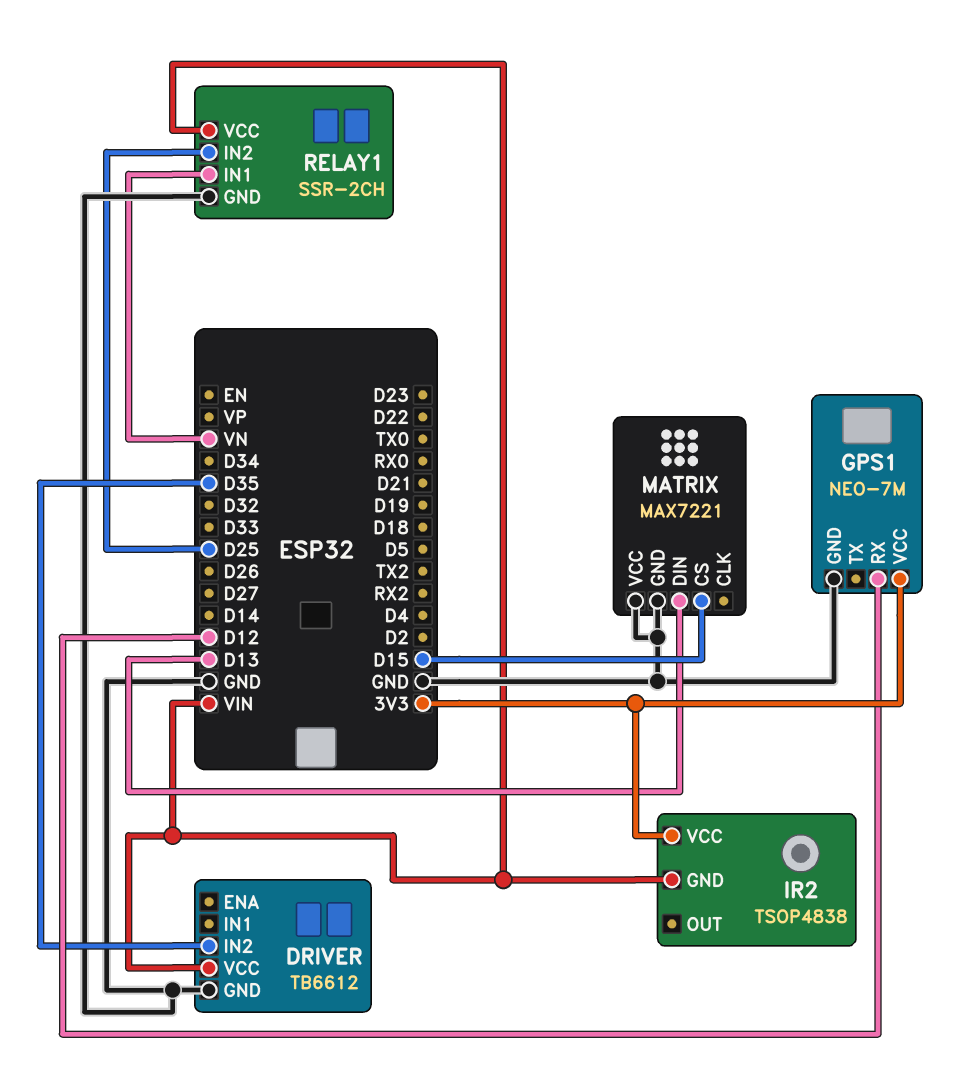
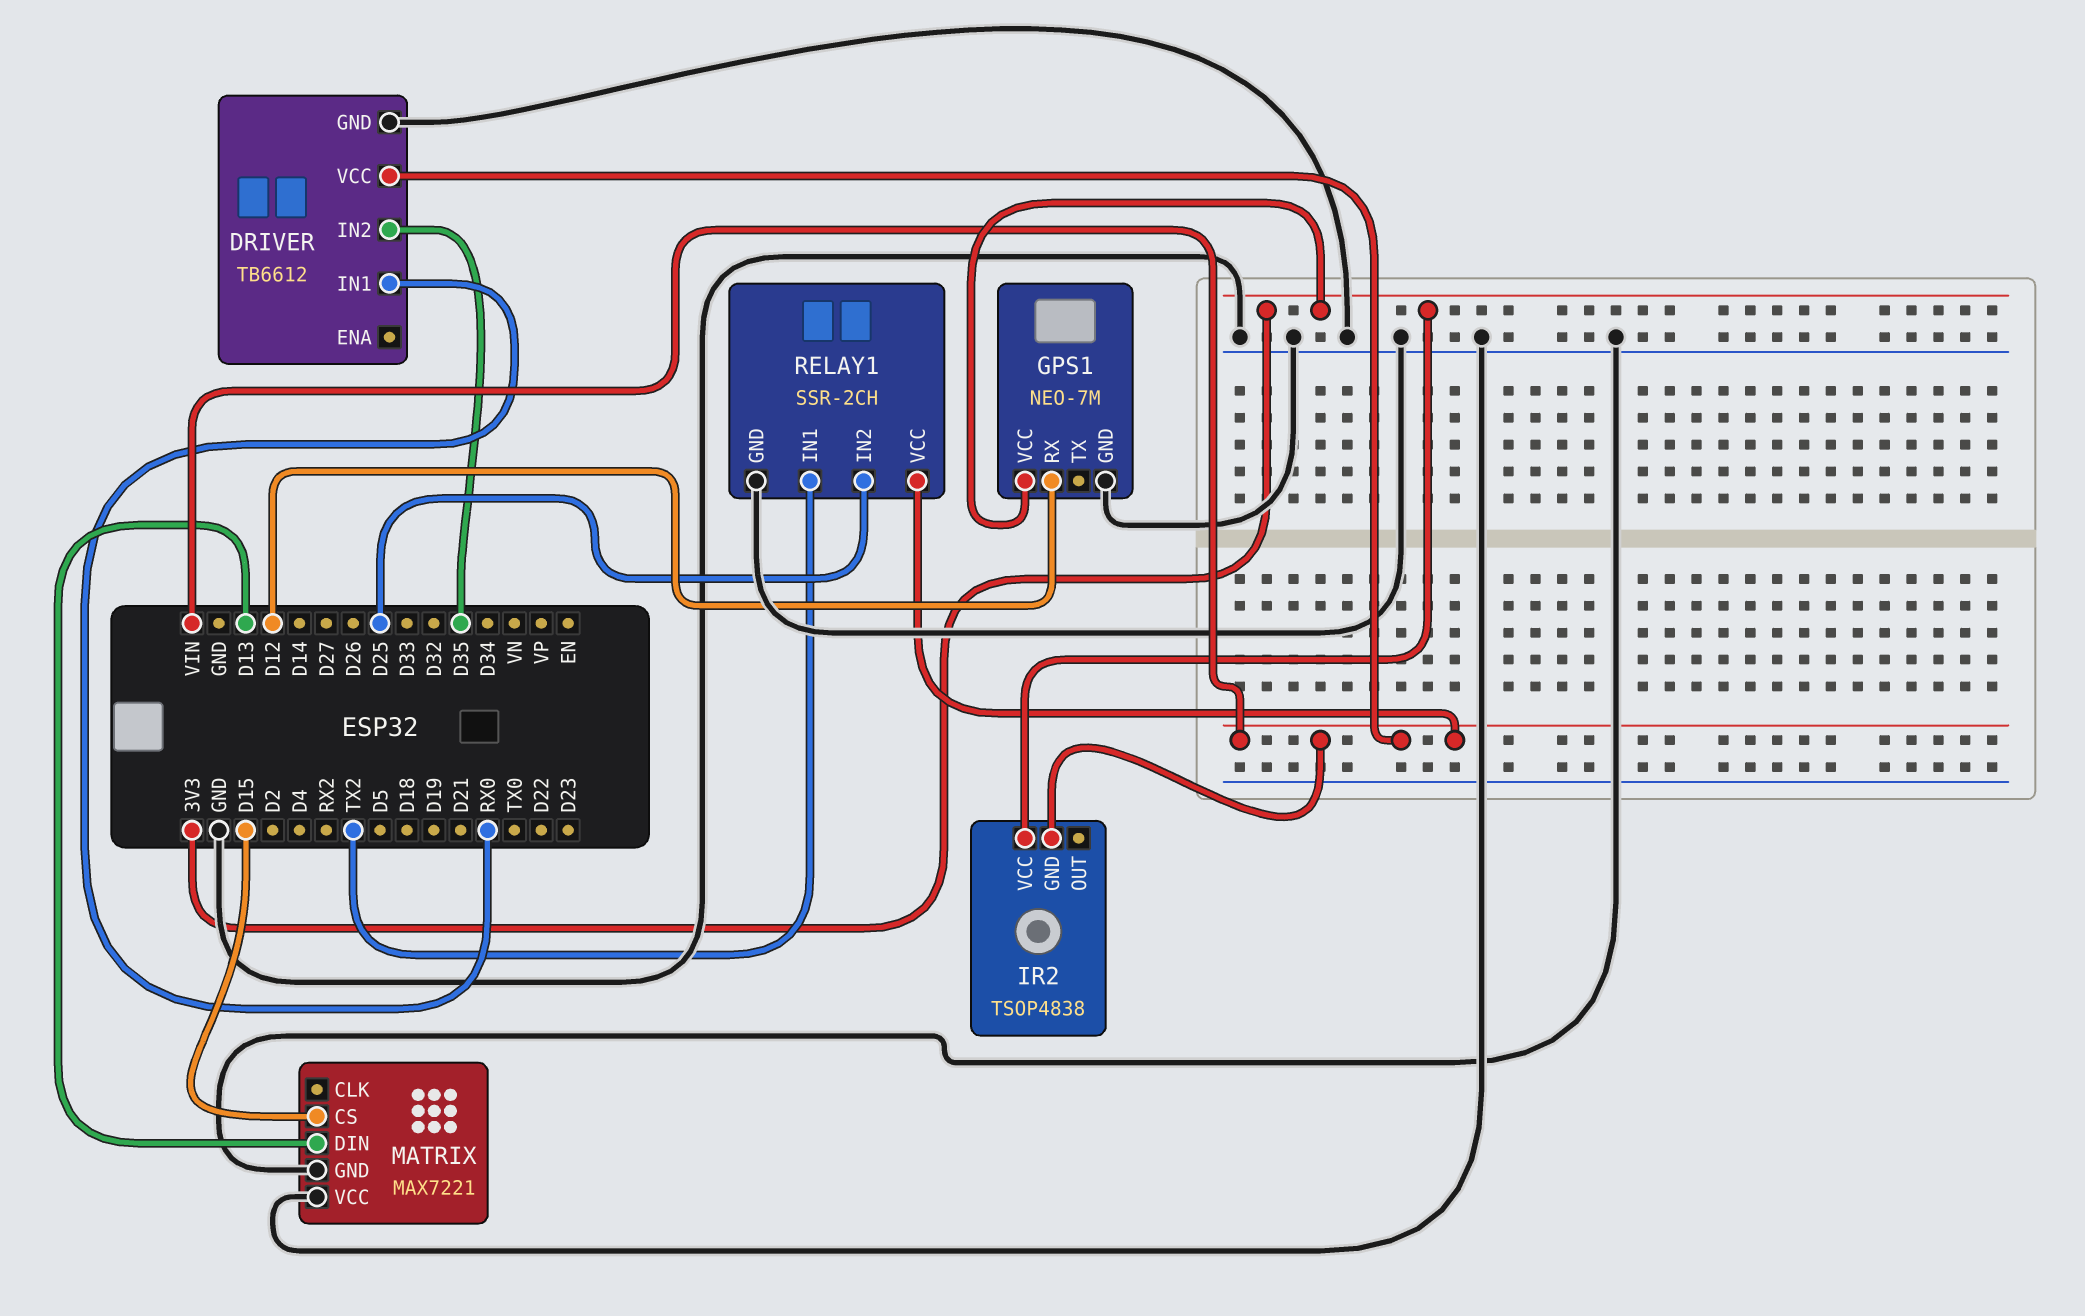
DRIVER pin IN1: none -> RX0
RELAY1 pin IN1: VN -> TX2

